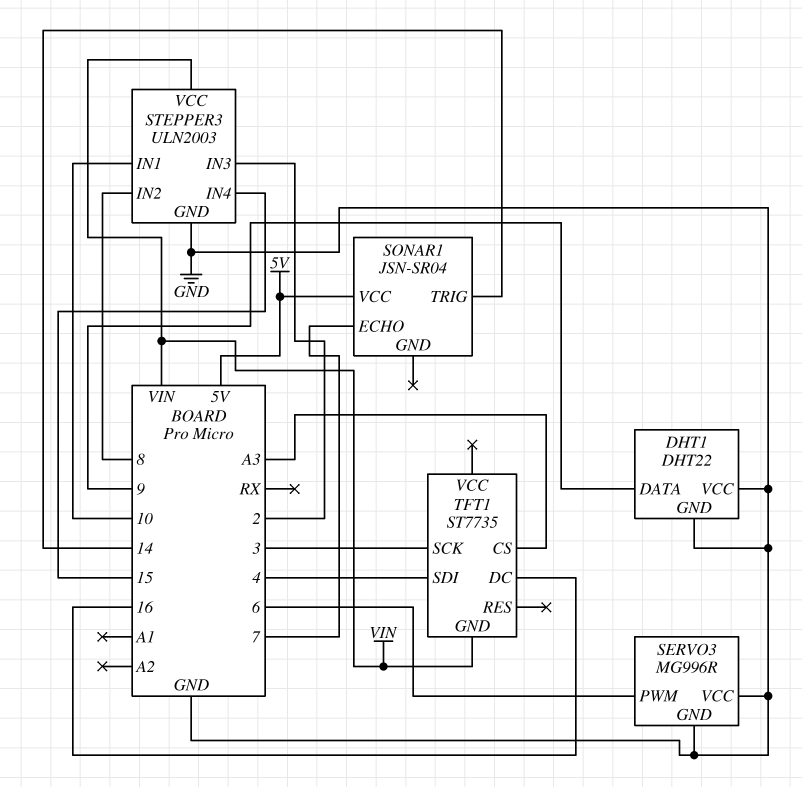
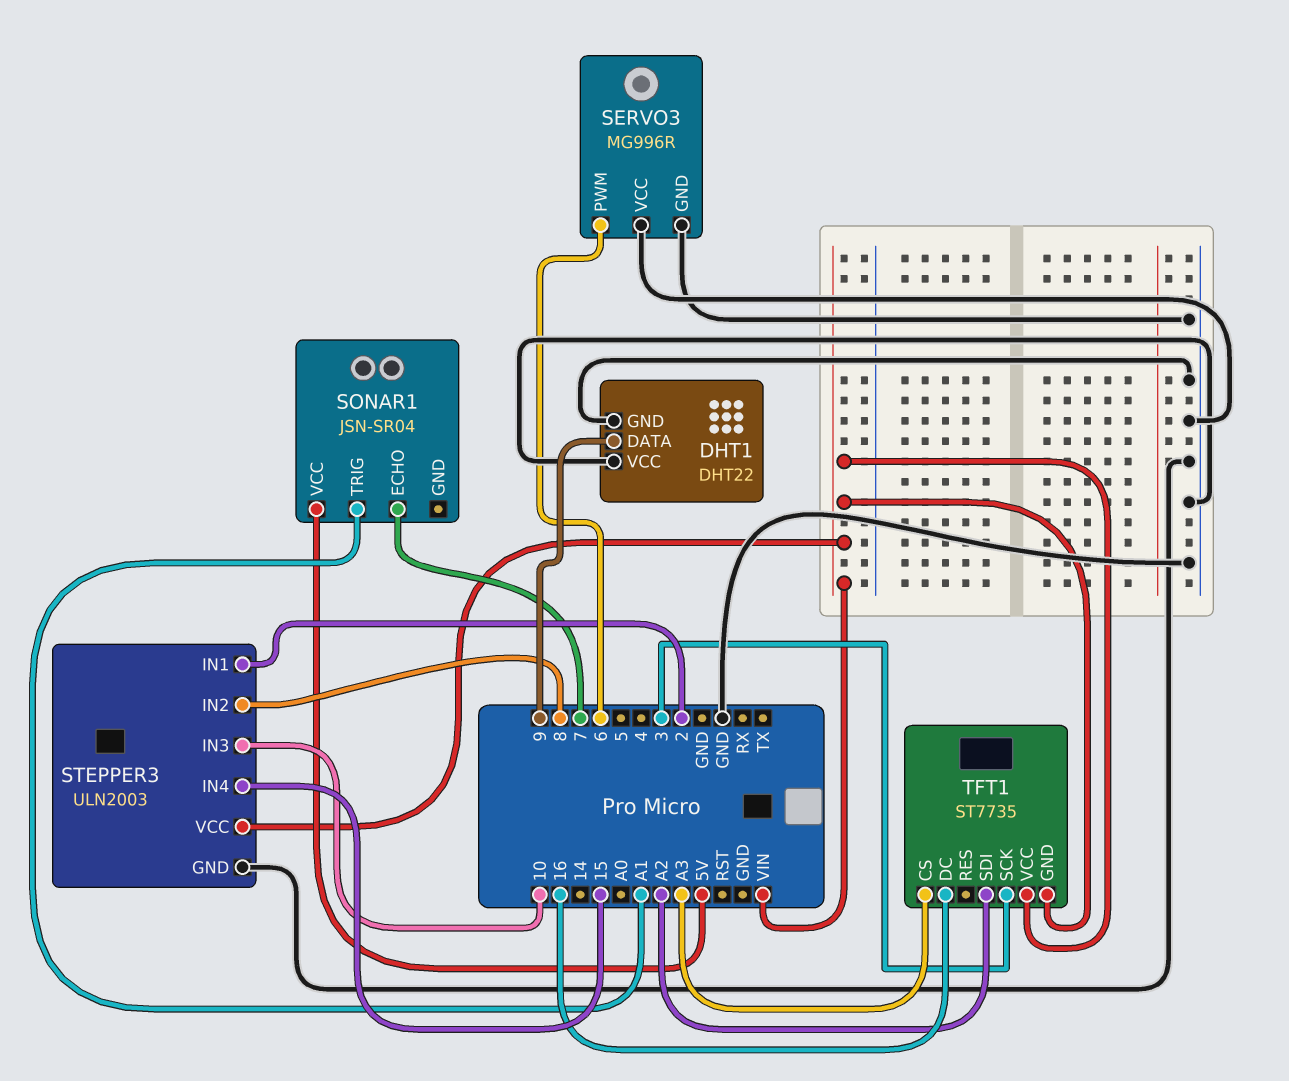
SONAR1 pin TRIG: 14 -> A1
STEPPER3 pin IN1: 10 -> 2
STEPPER3 pin IN3: 2 -> 10
TFT1 pin SDI: 4 -> A2
TFT1 pin VCC: none -> VIN

